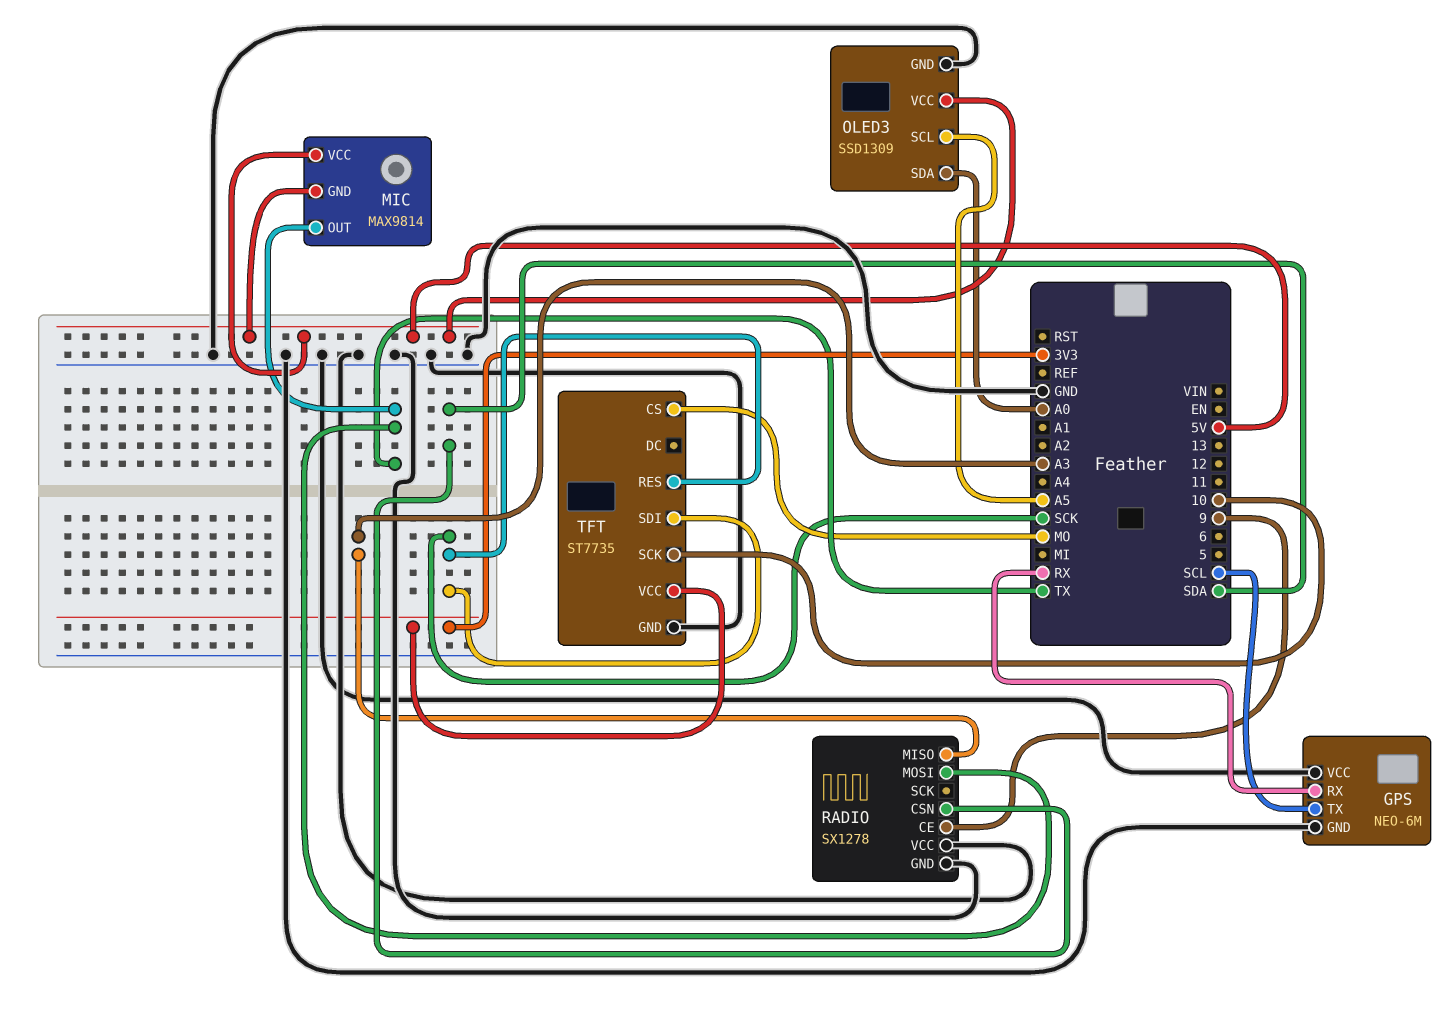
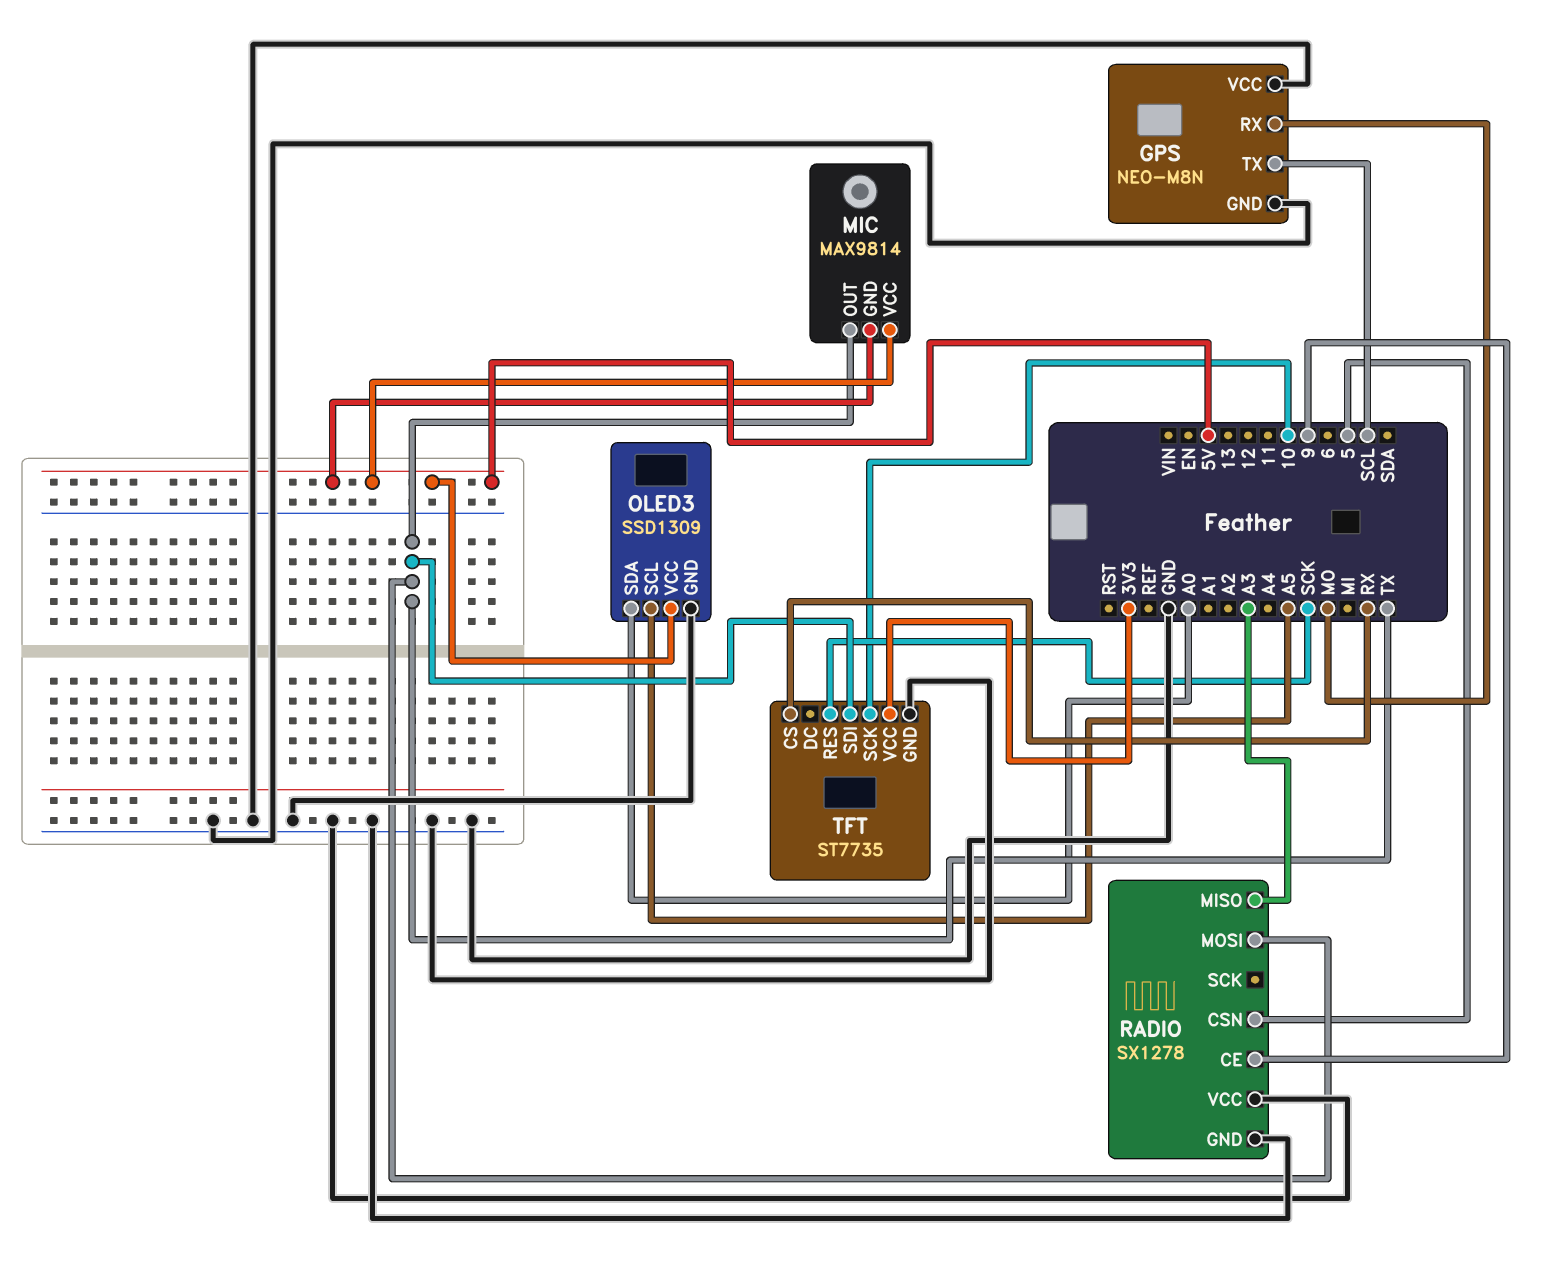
GPS: NEO-6M -> NEO-M8N
GPS pin RX: RX -> MO
RADIO pin CSN: SDA -> 5
TFT pin CS: MO -> RX
TFT pin SDI: SCK -> TX

